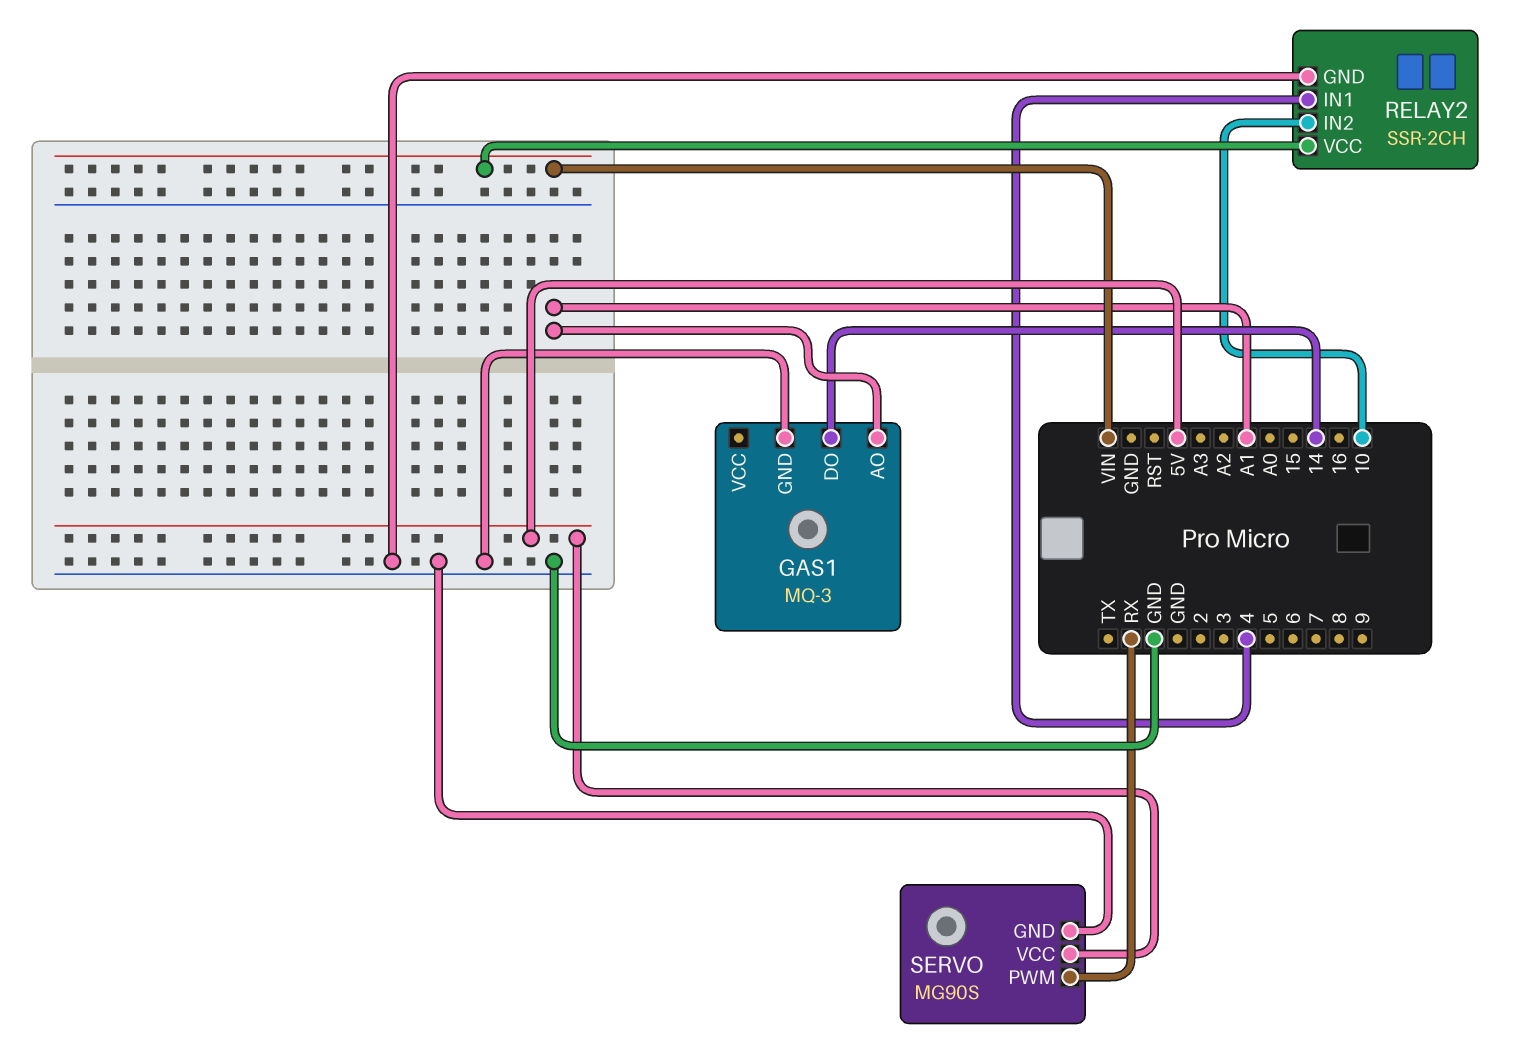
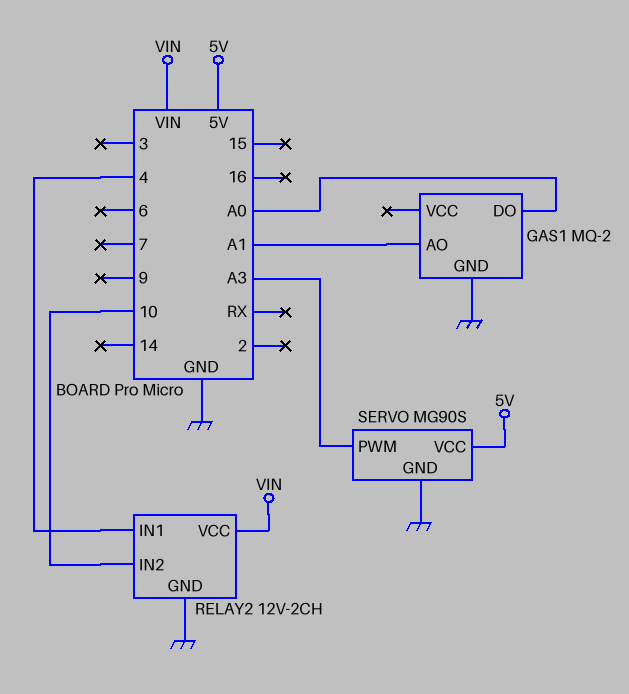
GAS1: MQ-3 -> MQ-2
GAS1 pin DO: 14 -> A0
RELAY2: SSR-2CH -> 12V-2CH
SERVO pin PWM: RX -> A3

